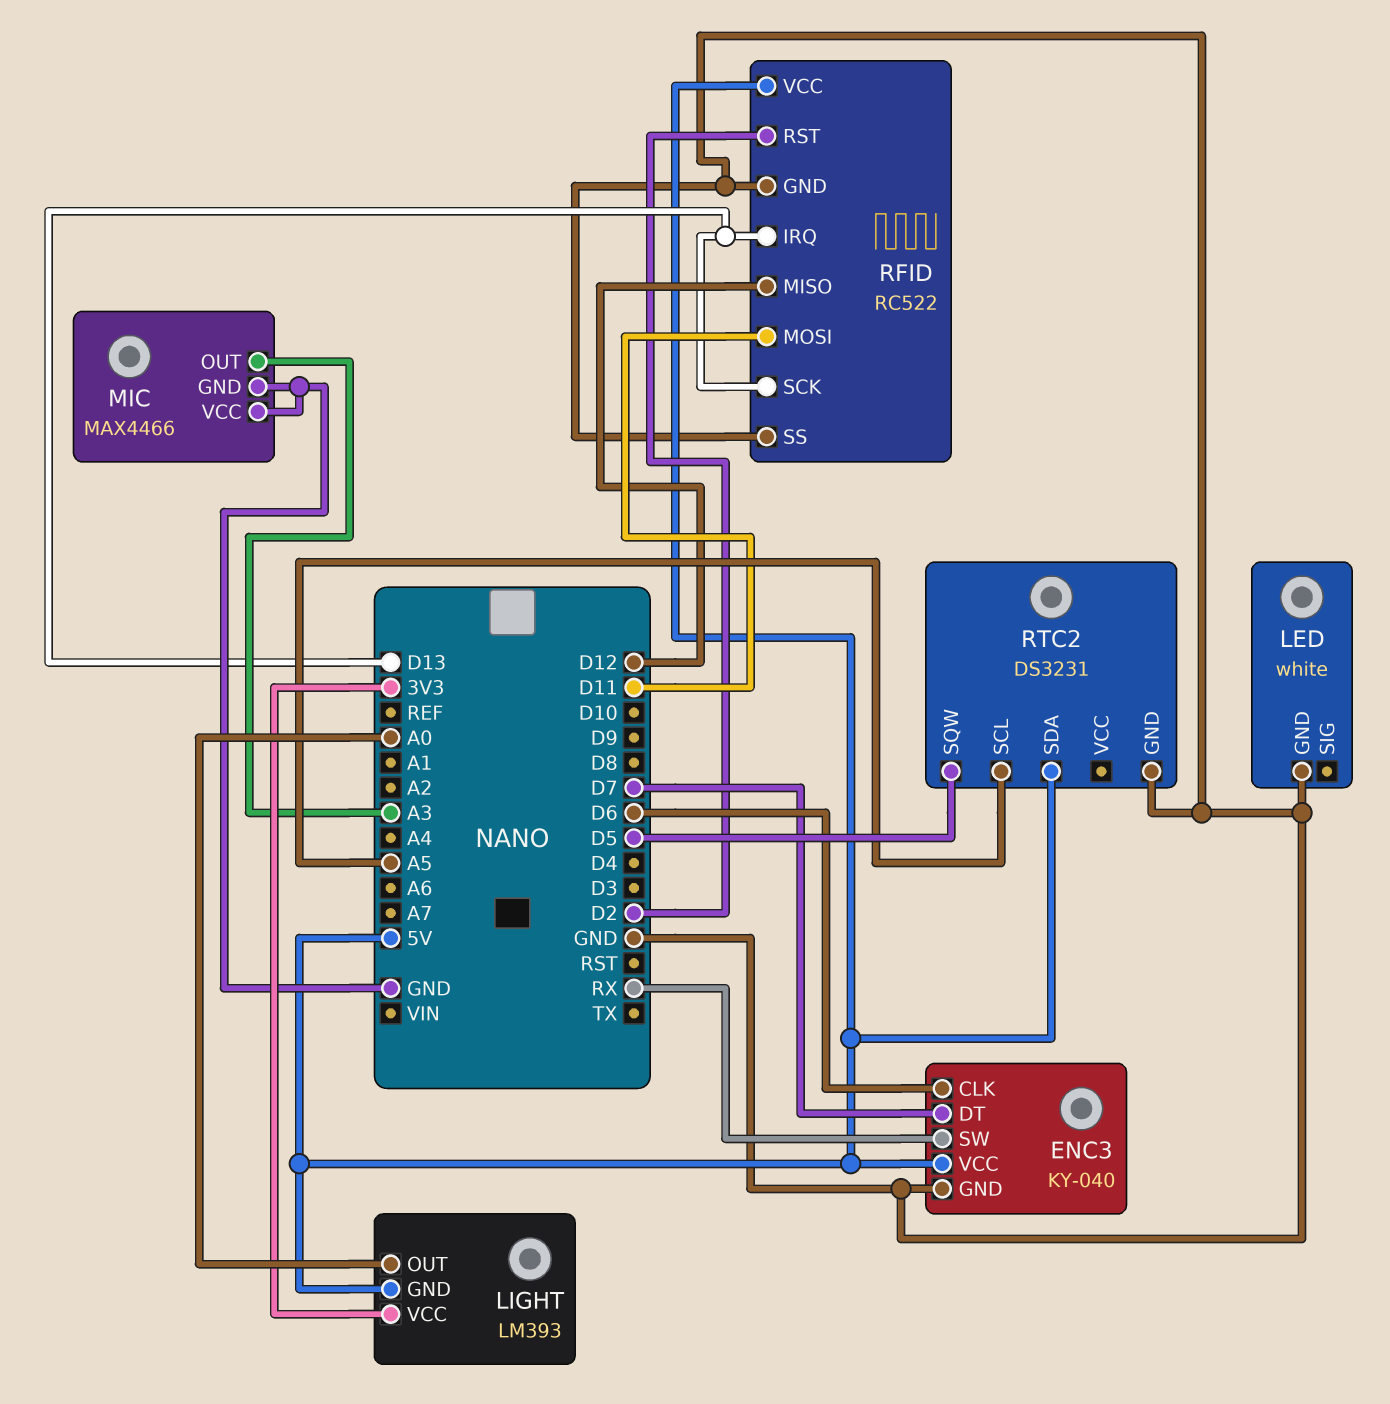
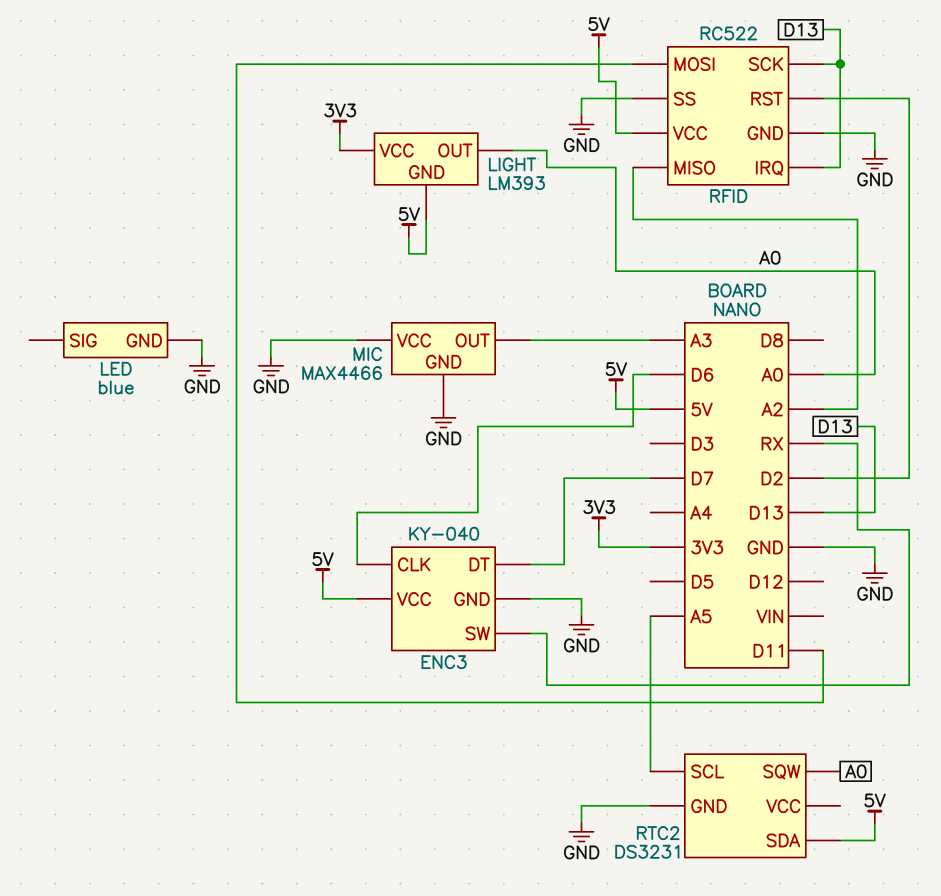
LED: white -> blue
RFID pin MISO: D12 -> A2
RTC2 pin SQW: D5 -> A0

